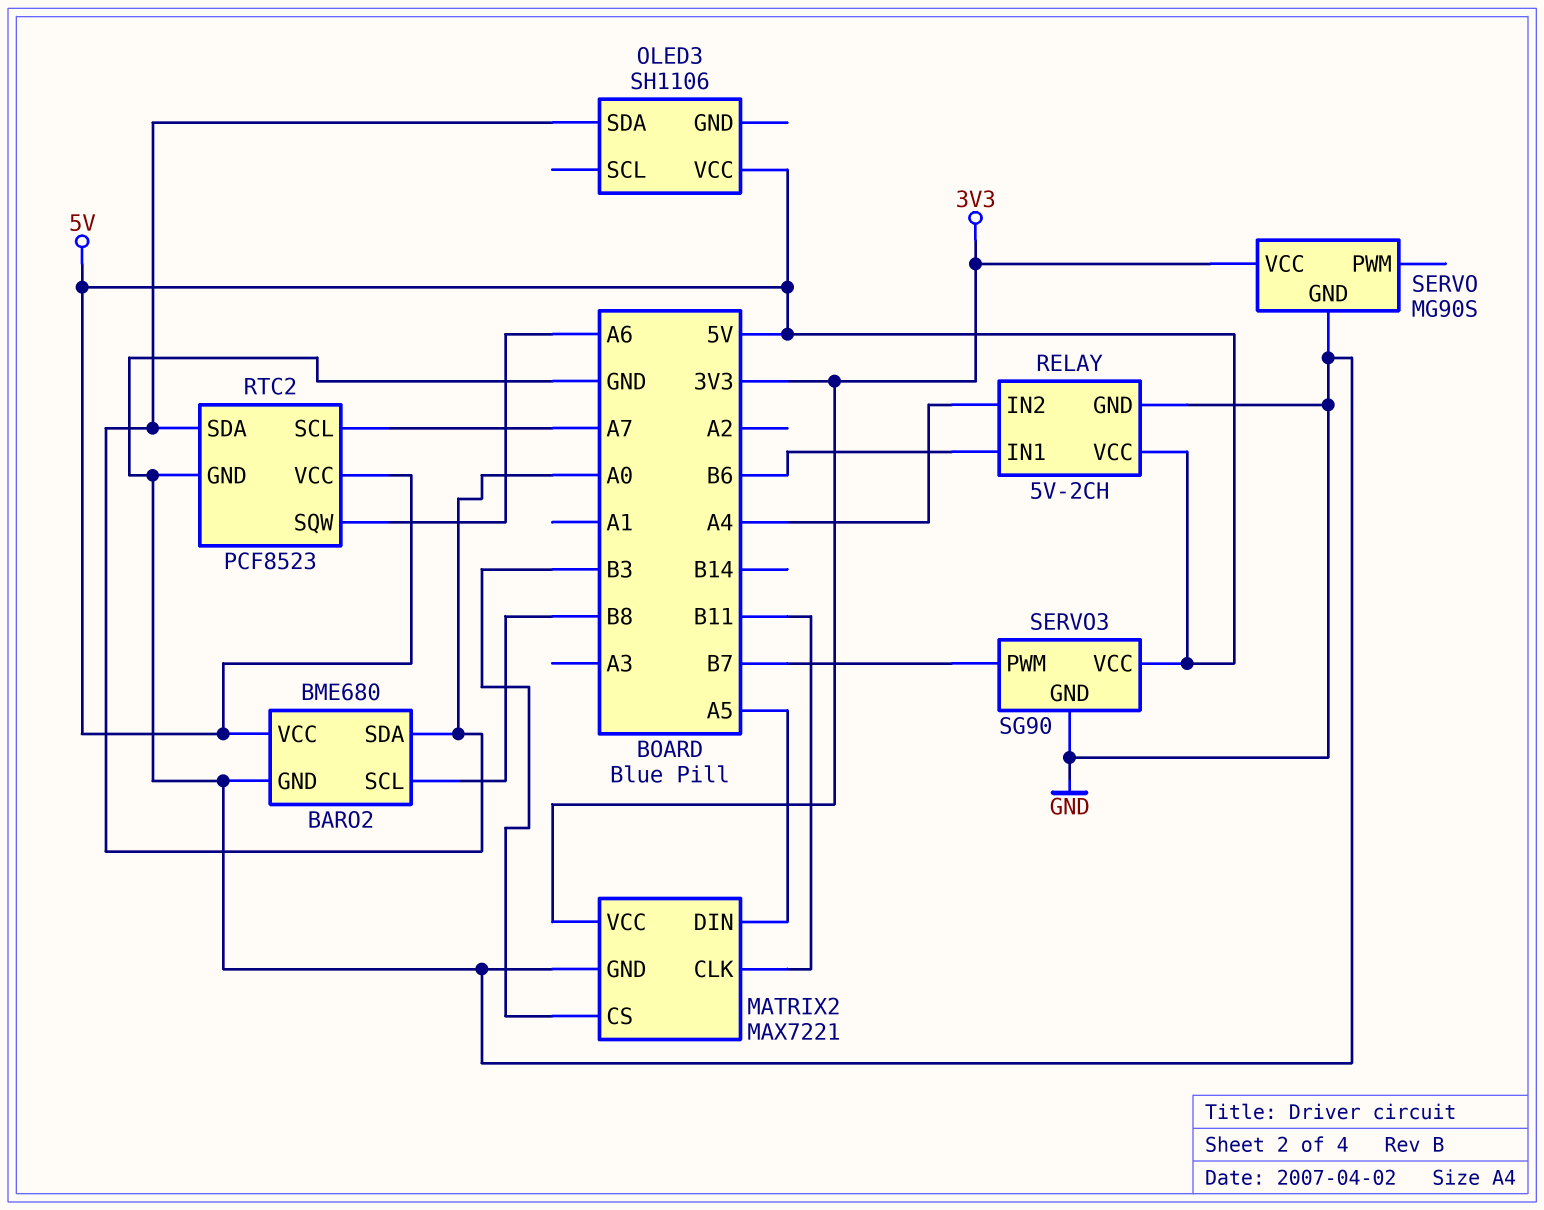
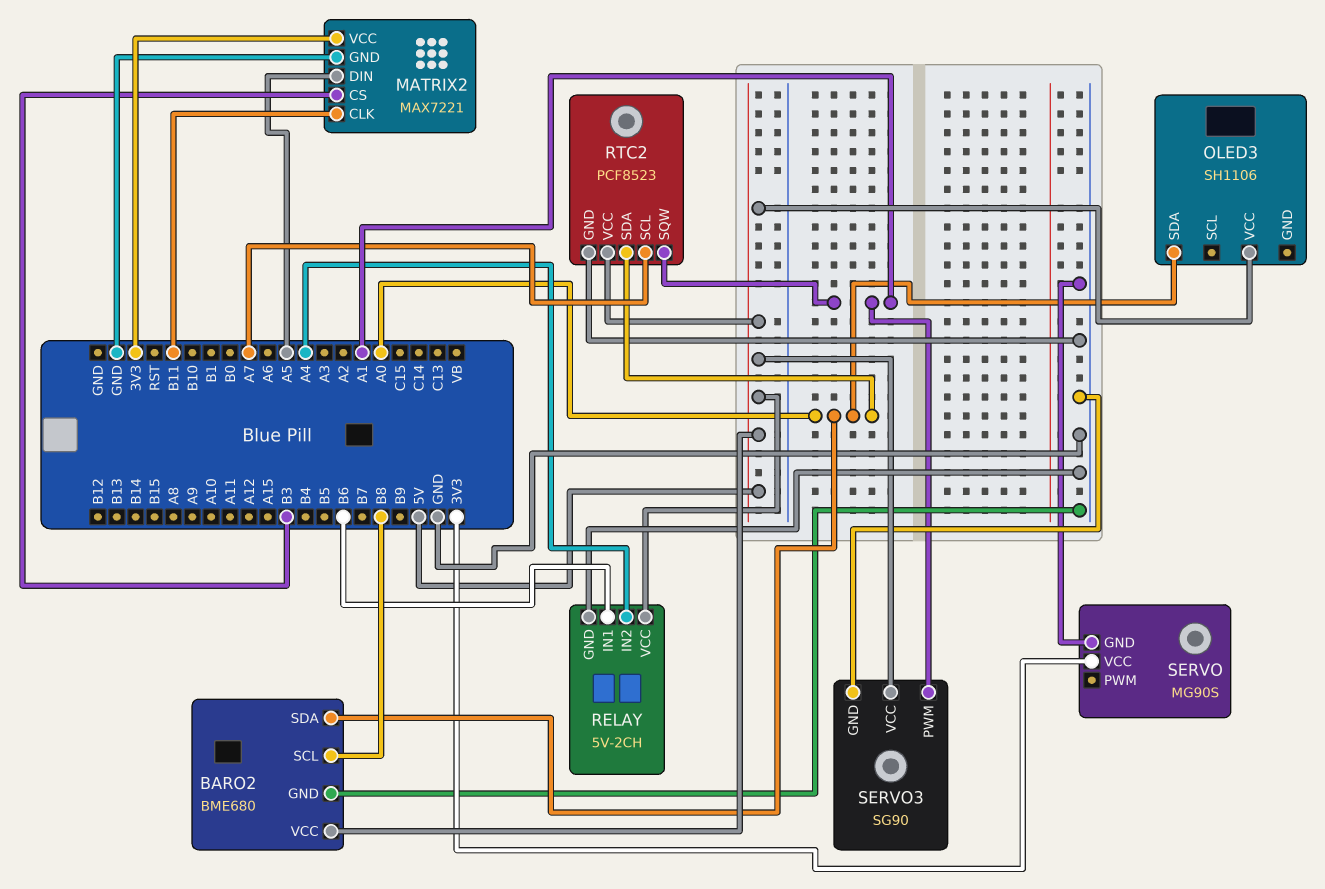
RTC2 pin SQW: A6 -> A1
SERVO3 pin PWM: B7 -> A1

